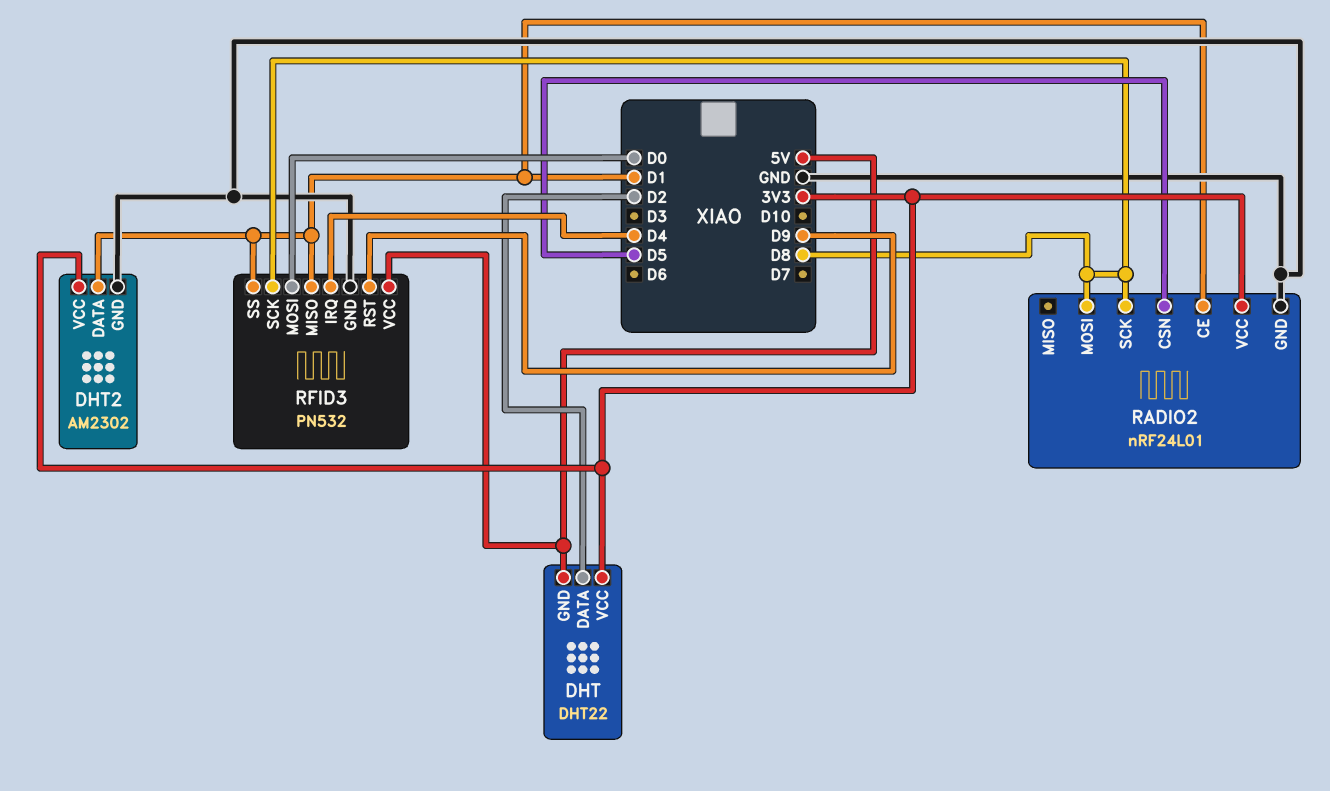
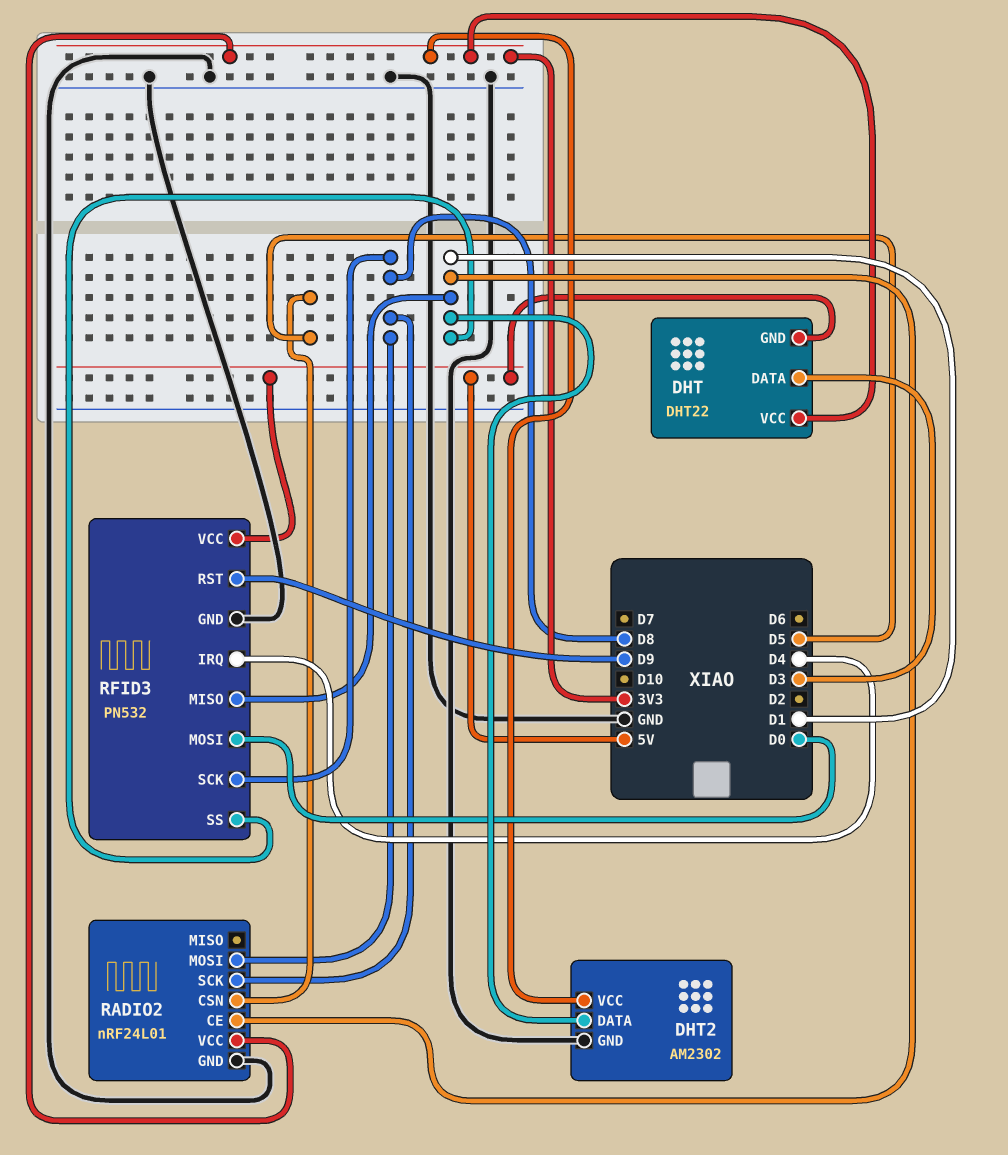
DHT pin DATA: D2 -> D3

